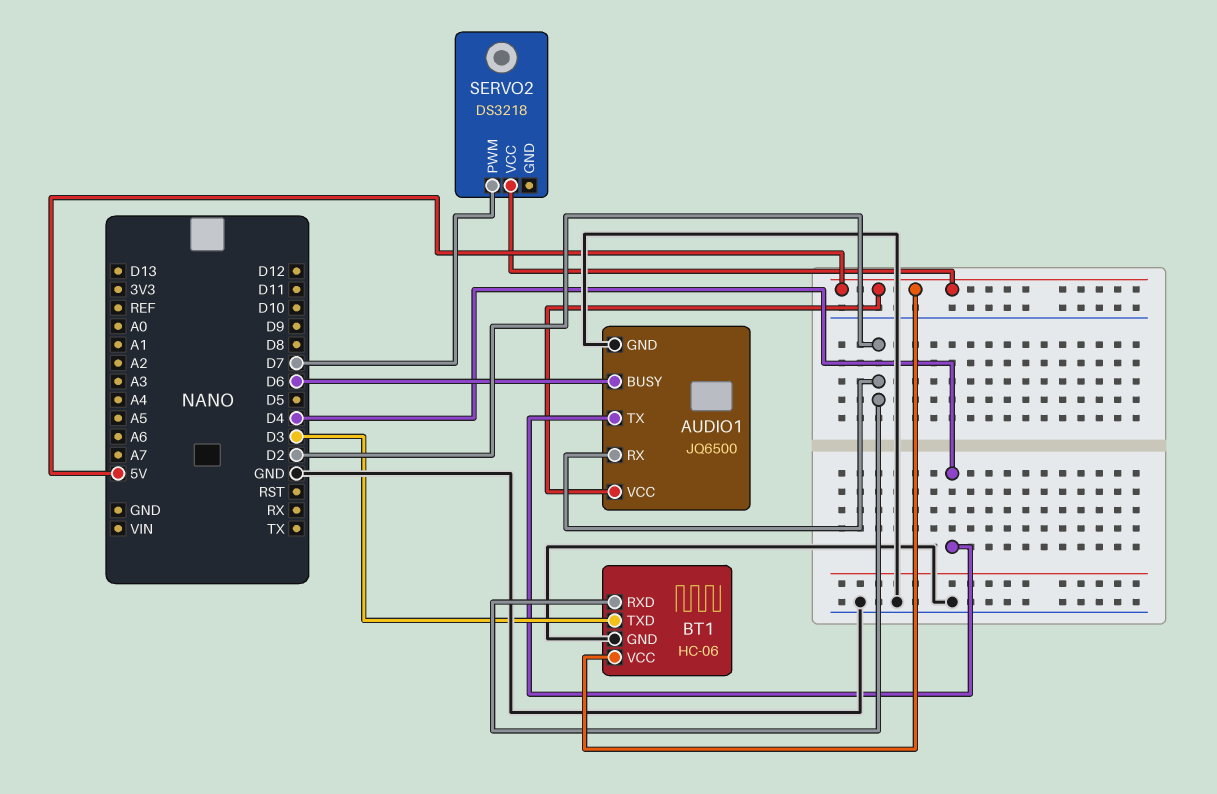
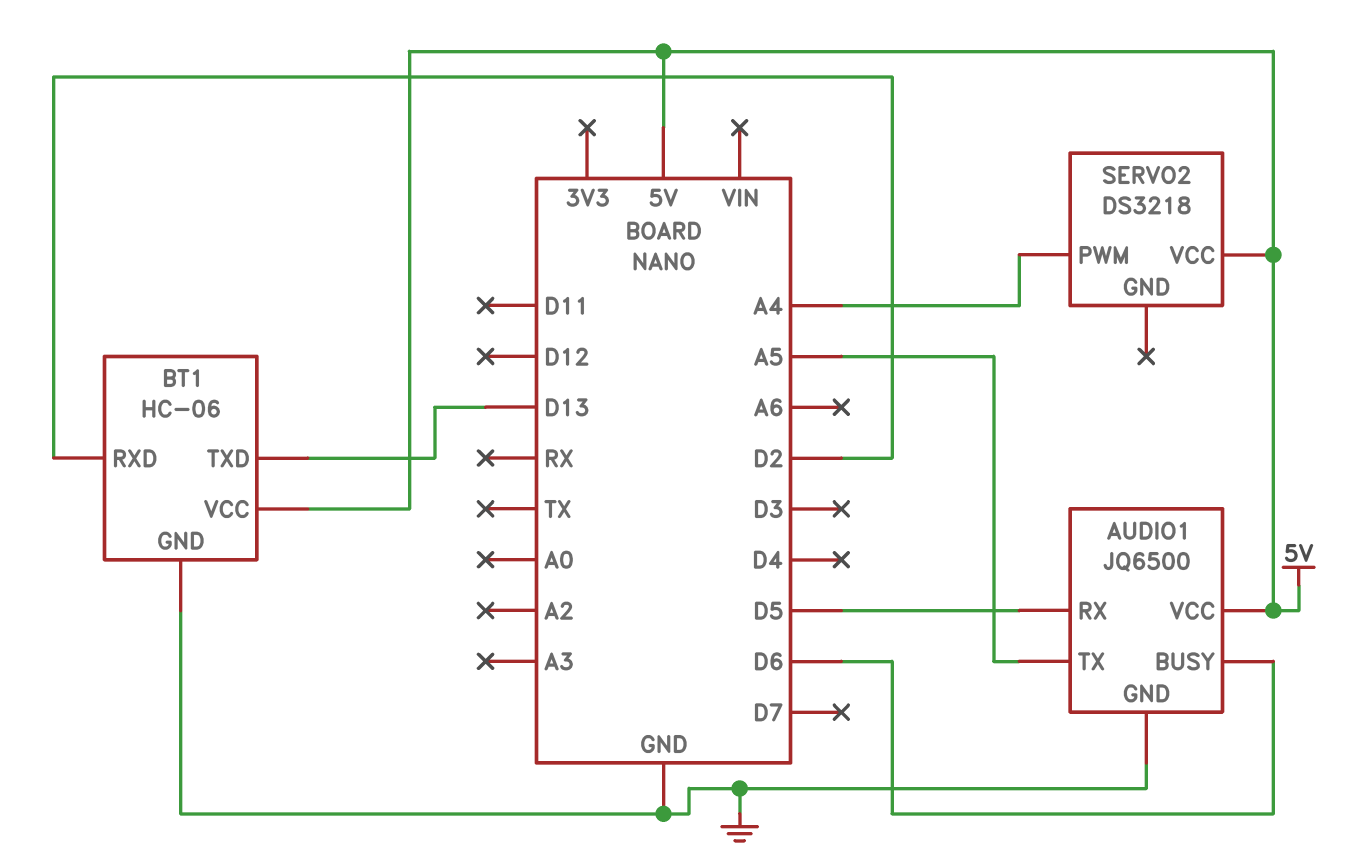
AUDIO1 pin RX: D2 -> D5
AUDIO1 pin TX: D4 -> A5
BT1 pin TXD: D3 -> D13
SERVO2 pin PWM: D7 -> A4

